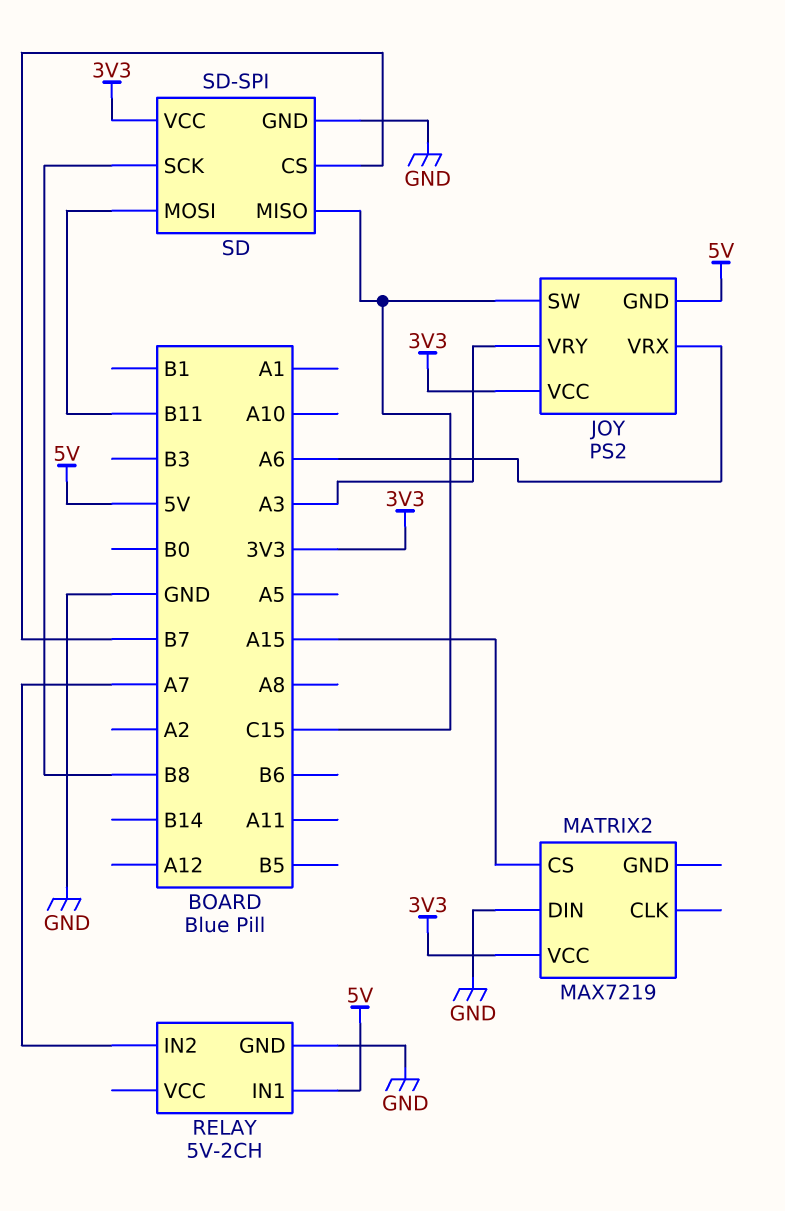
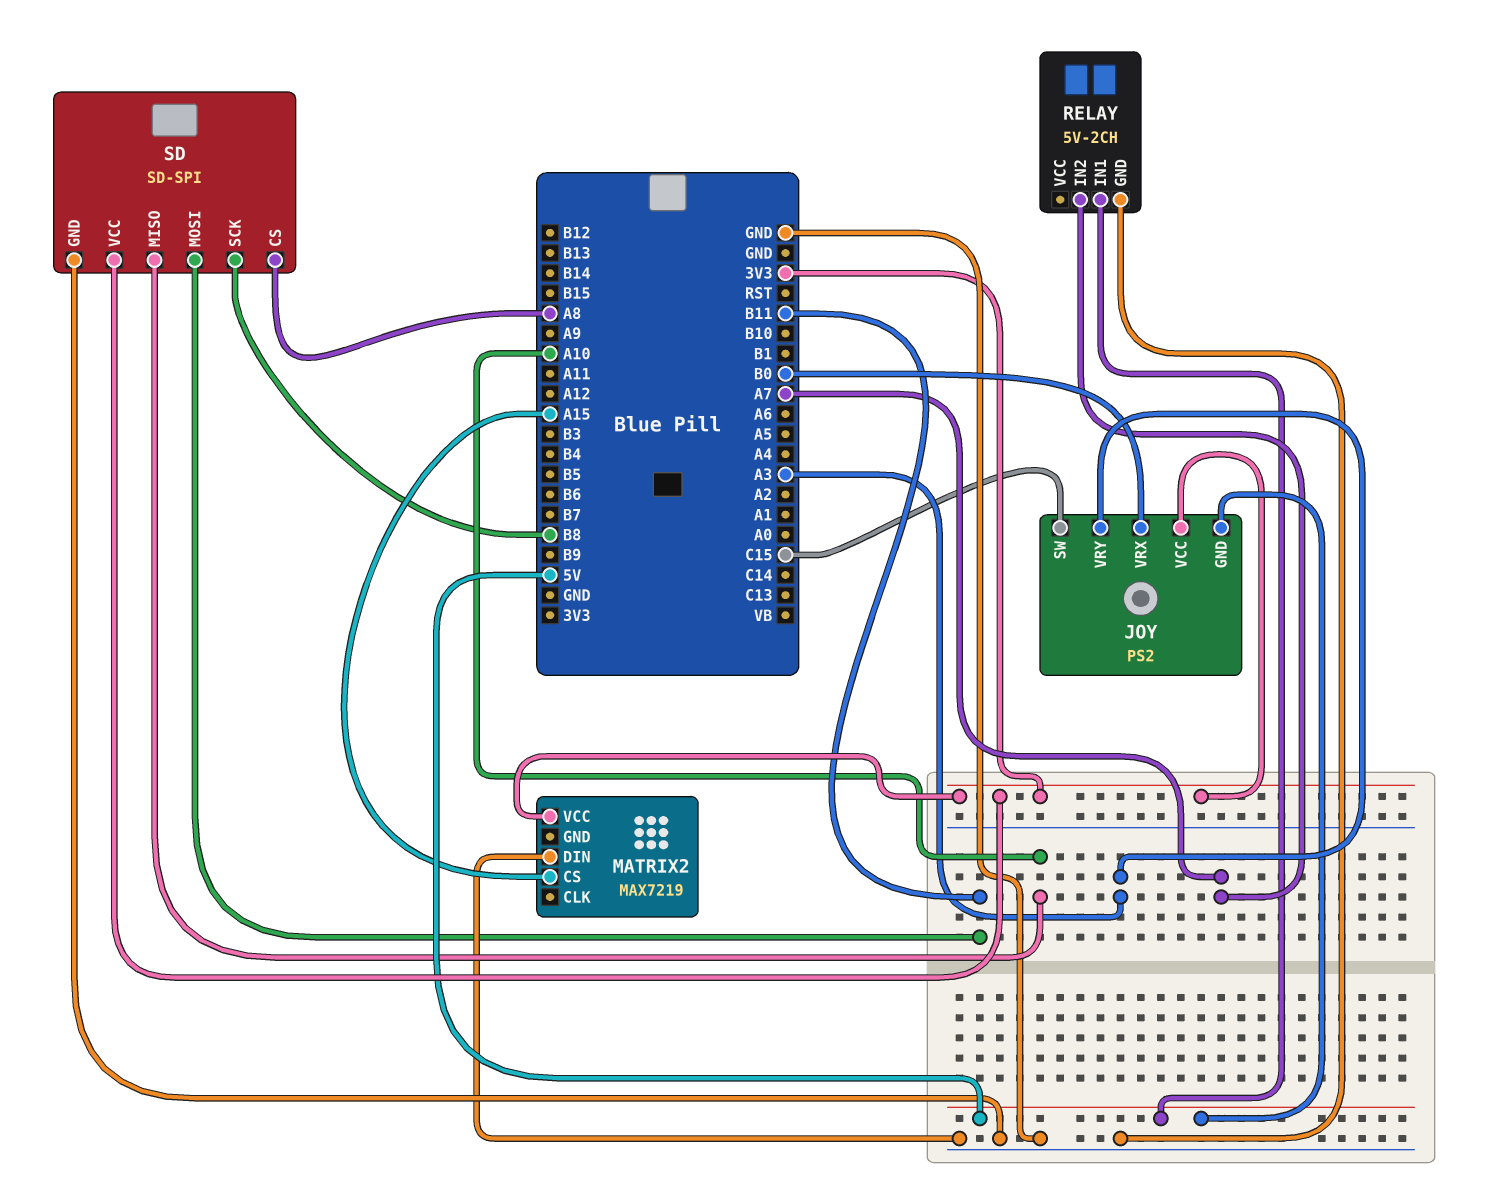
JOY pin VRX: A6 -> B0
SD pin CS: B7 -> A8
SD pin MISO: C15 -> A10

